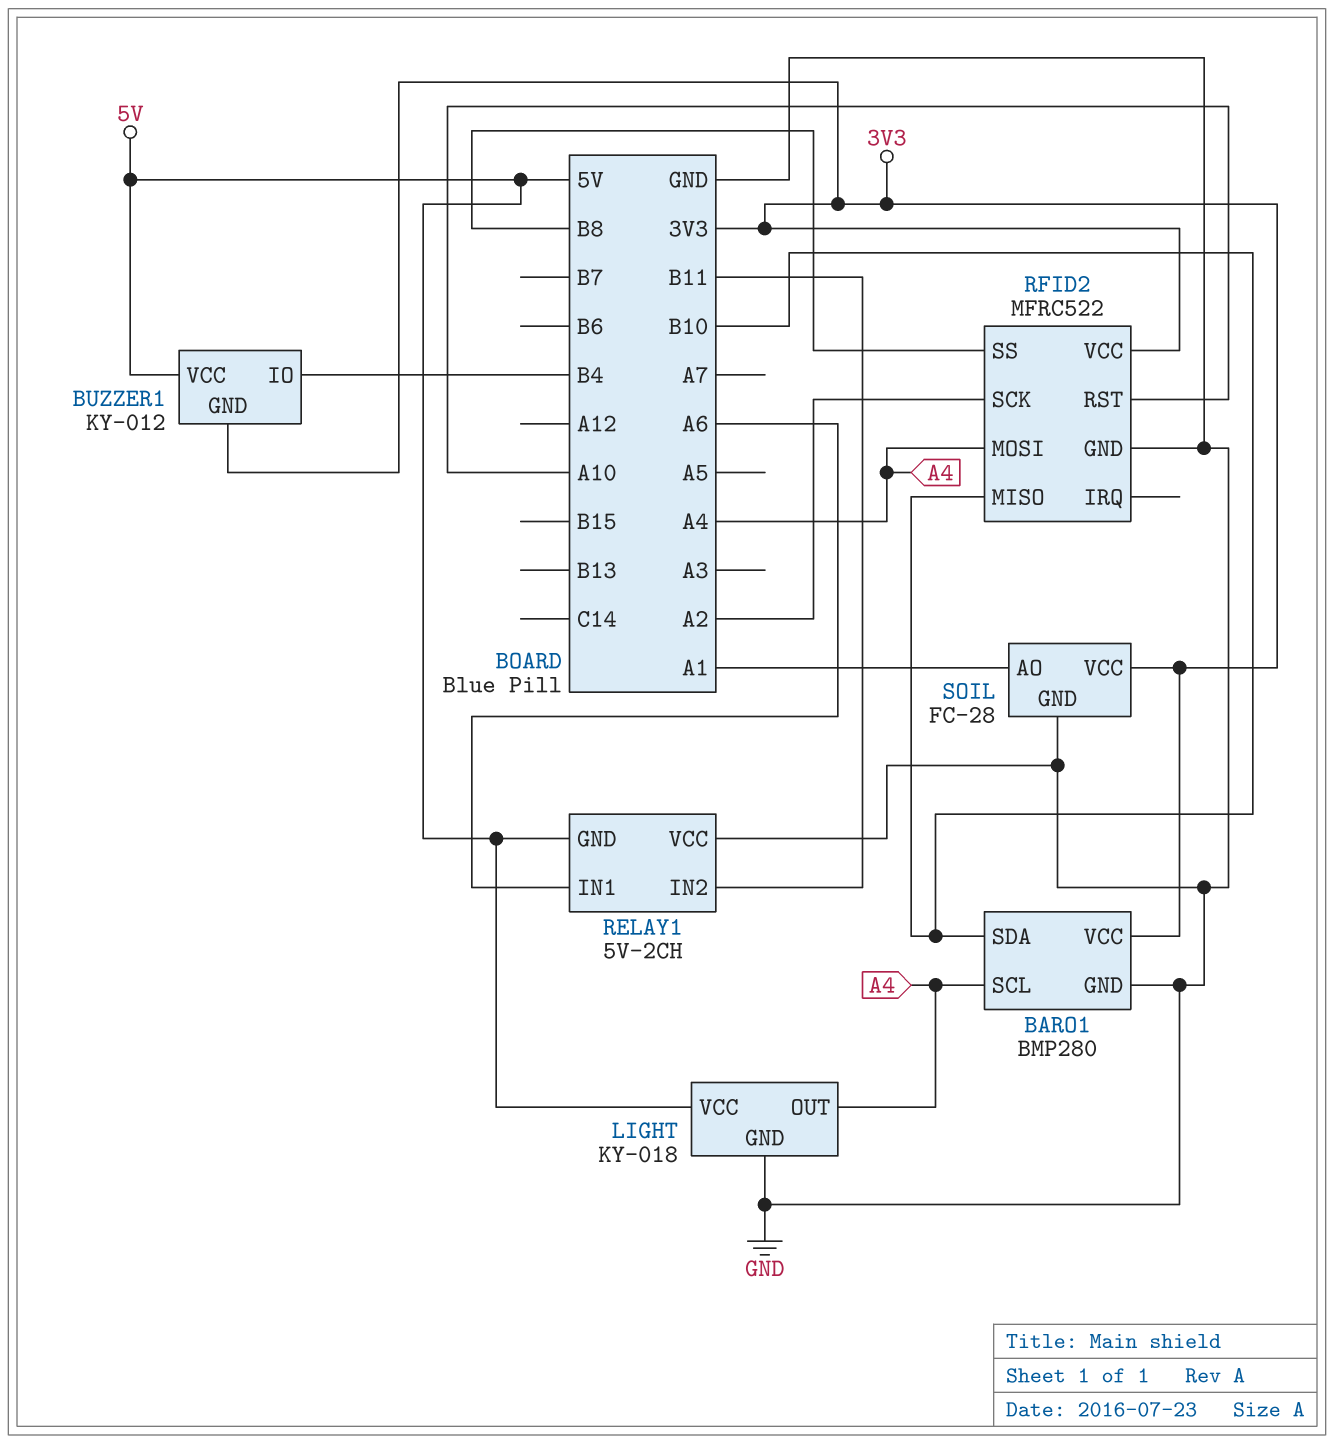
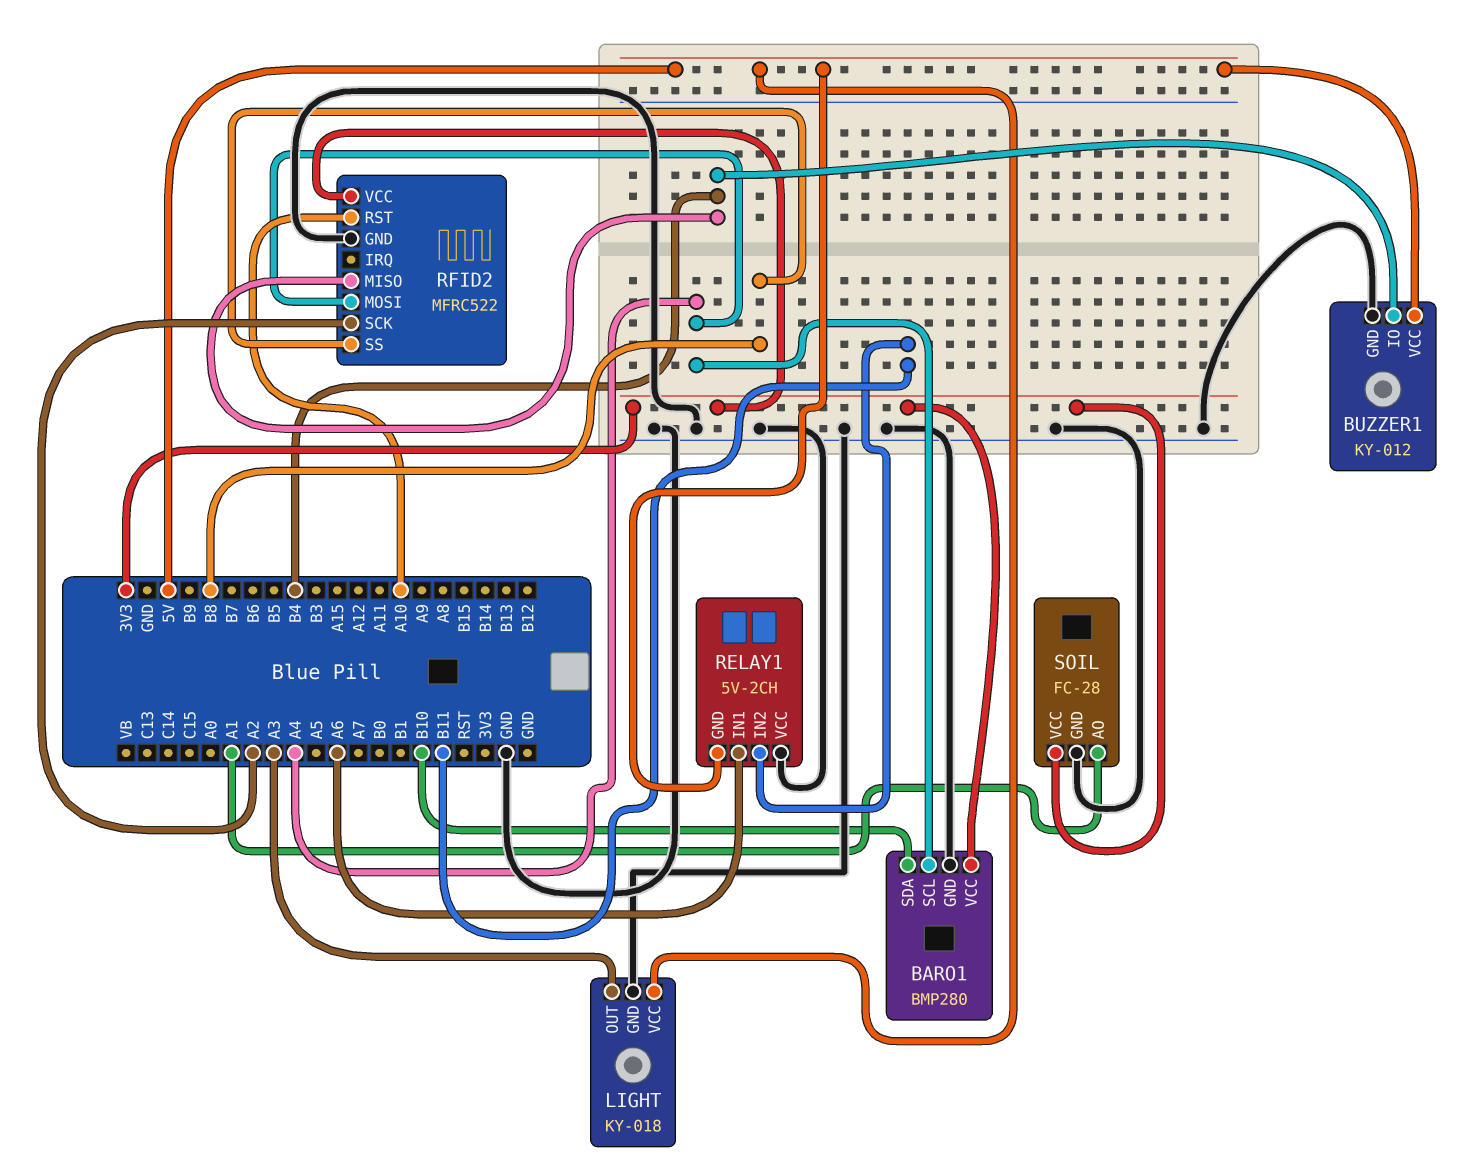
BUZZER1 pin GND: 3V3 -> GND
LIGHT pin OUT: A4 -> A3
RFID2 pin MISO: B10 -> B4

